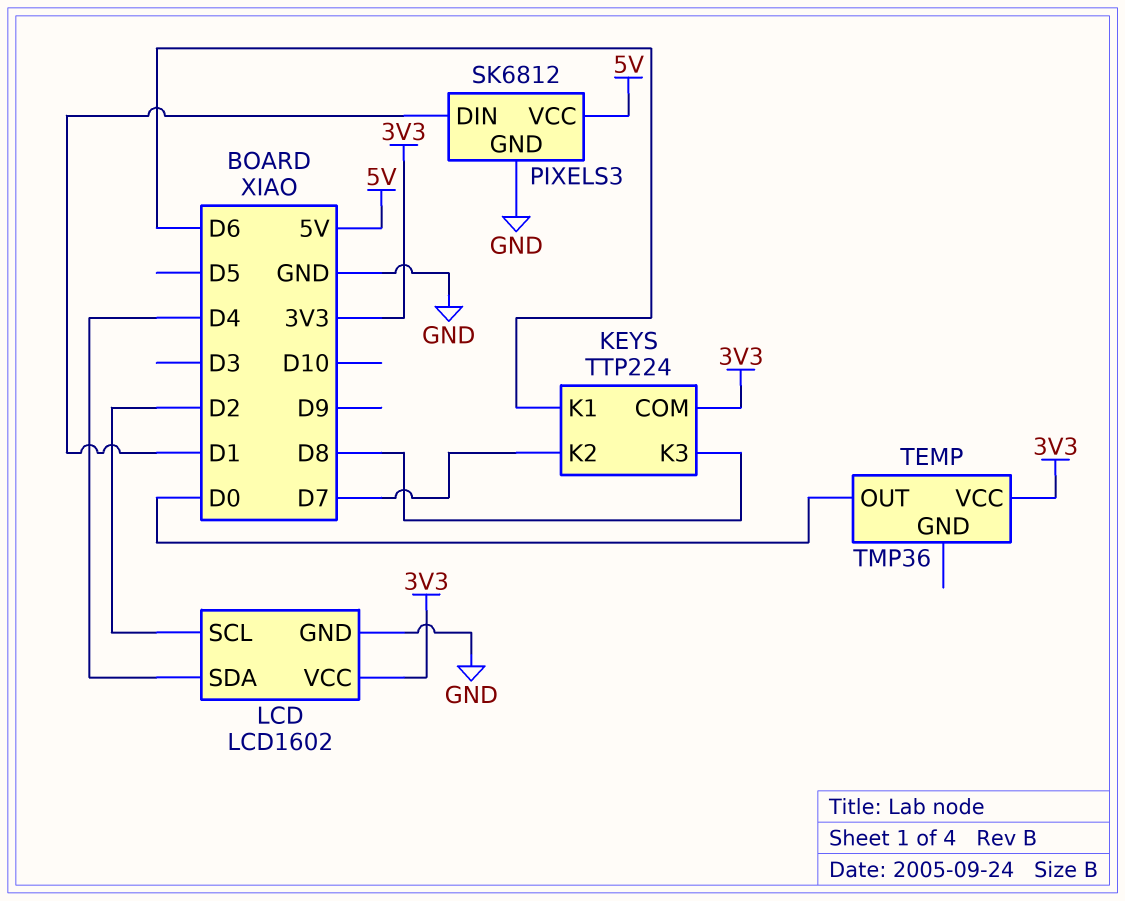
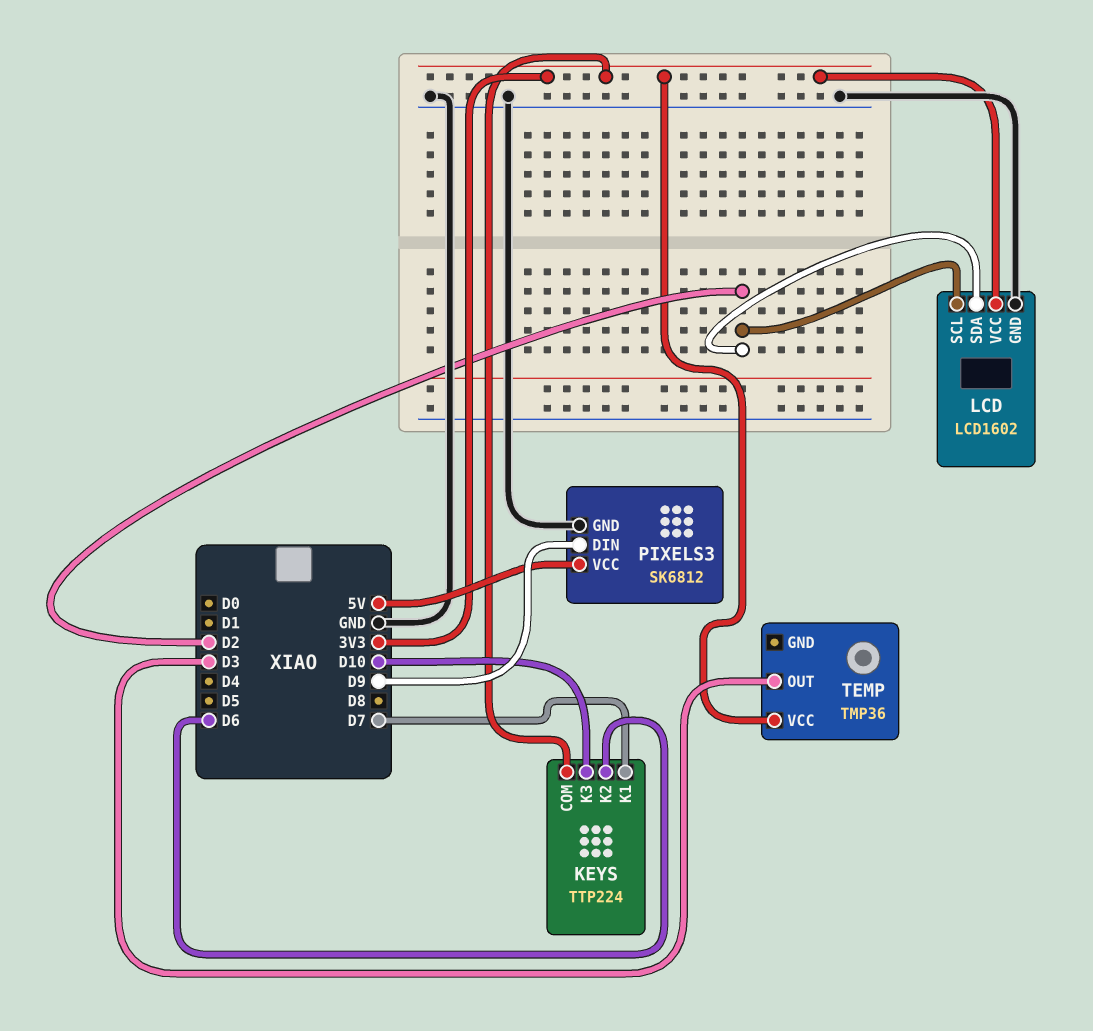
KEYS pin K1: D6 -> D7
KEYS pin K2: D7 -> D6
KEYS pin K3: D8 -> D10
LCD pin SDA: D4 -> D2
PIXELS3 pin DIN: D1 -> D9
TEMP pin OUT: D0 -> D3

